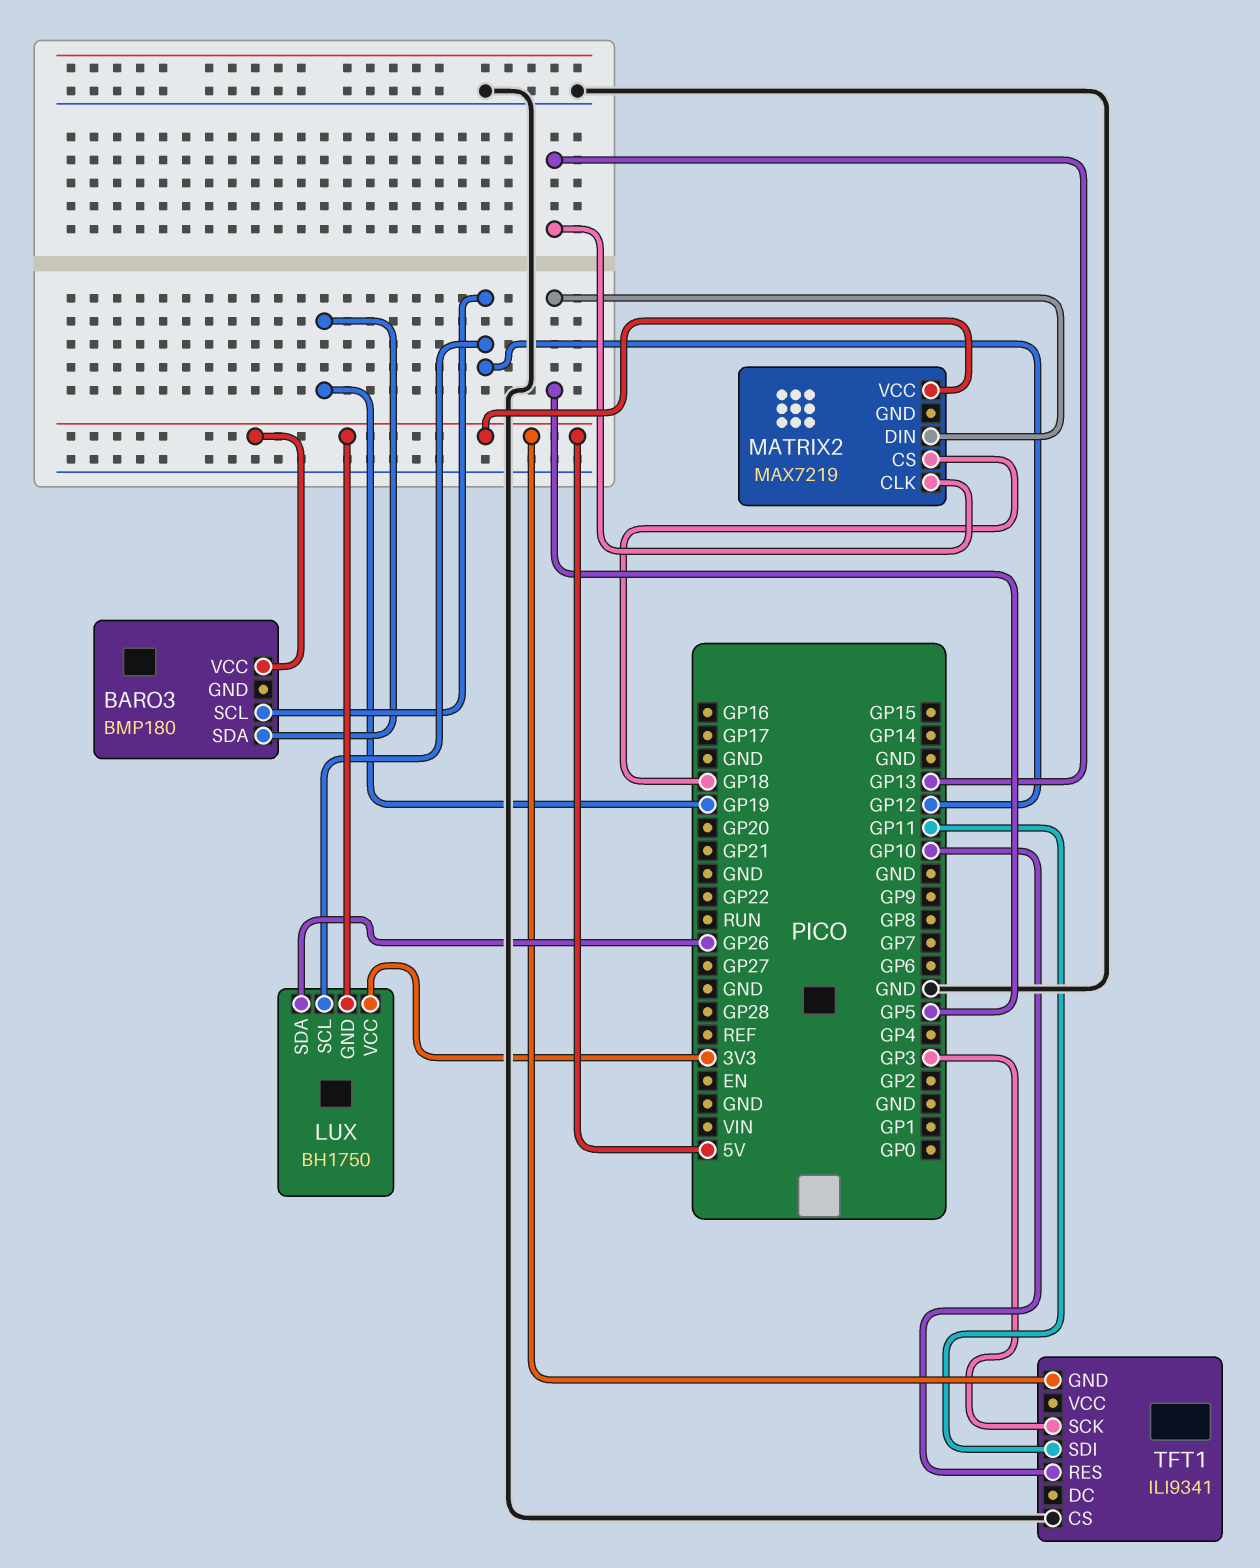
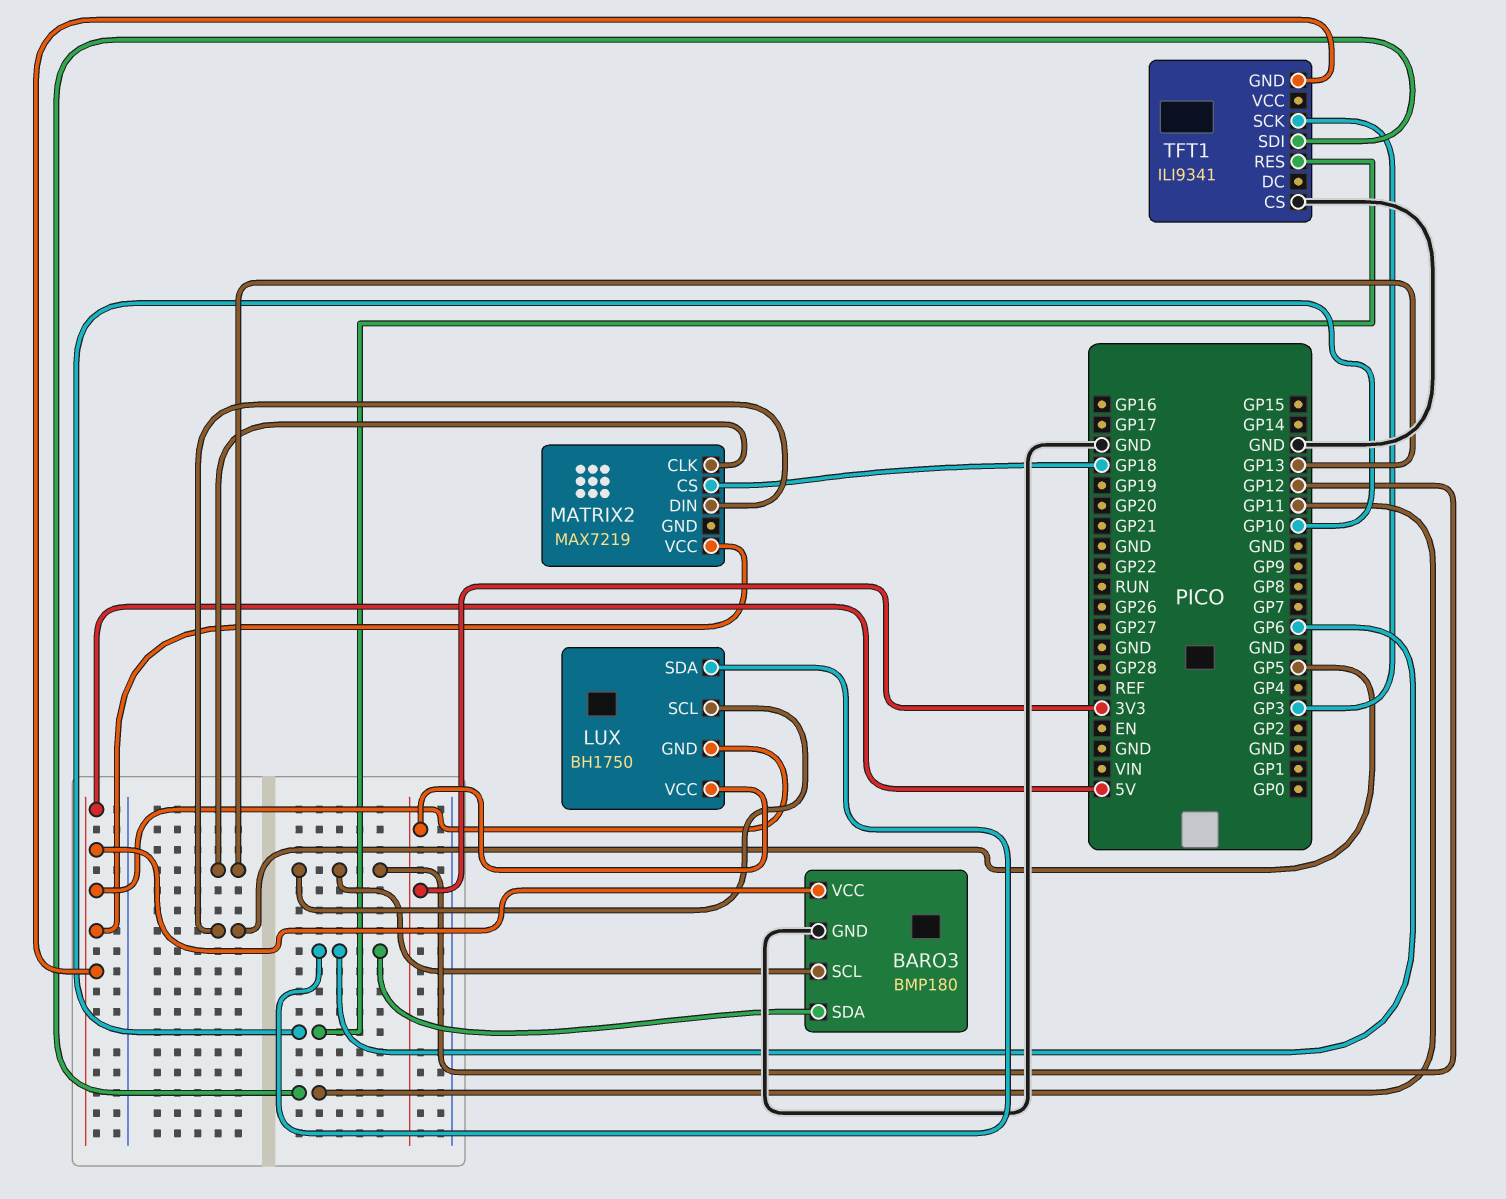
BARO3 pin GND: none -> GND
BARO3 pin SDA: GP19 -> GP6
LUX pin SDA: GP26 -> GP6

